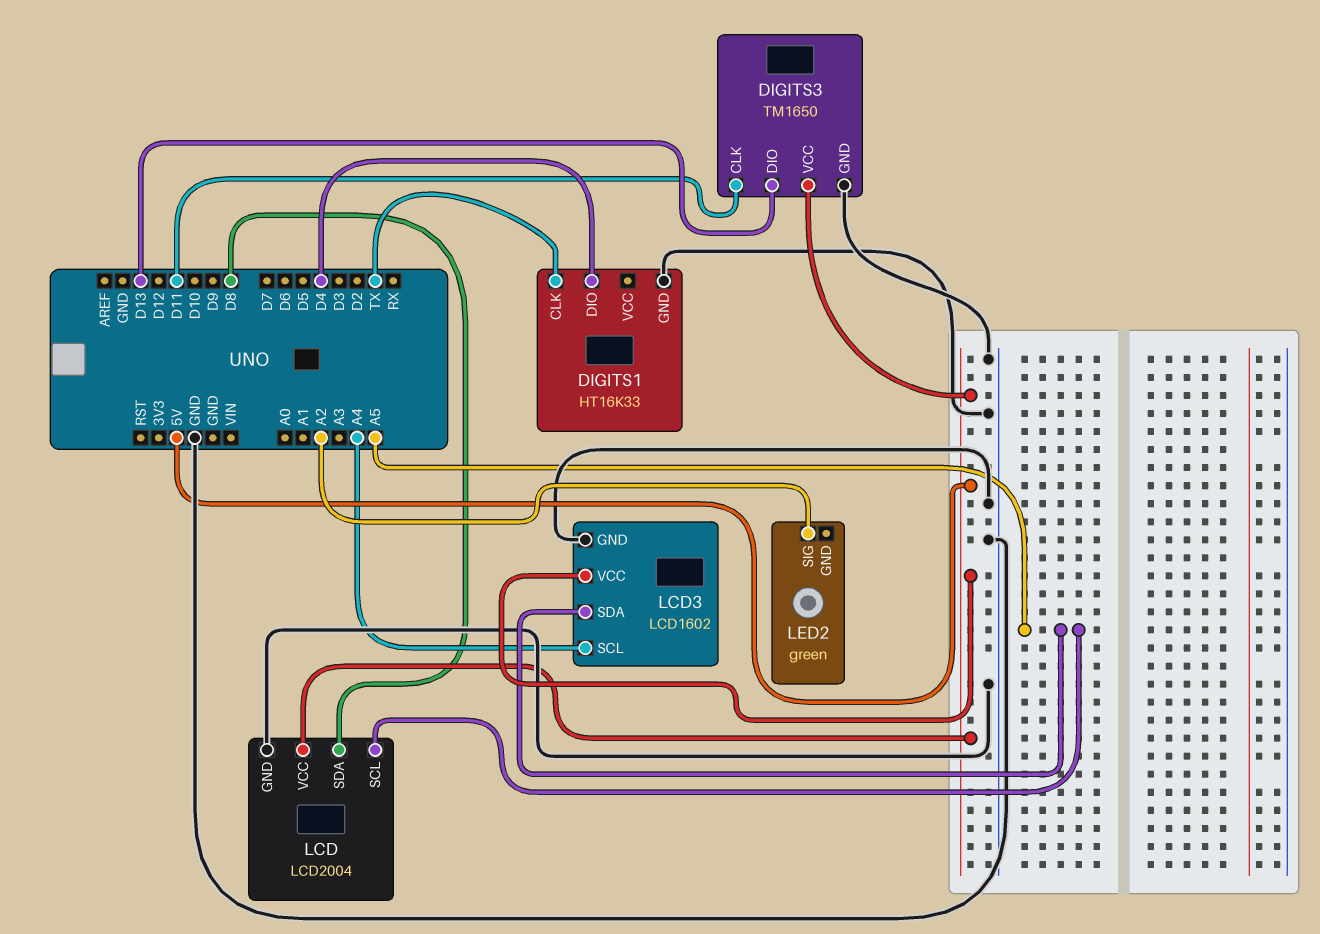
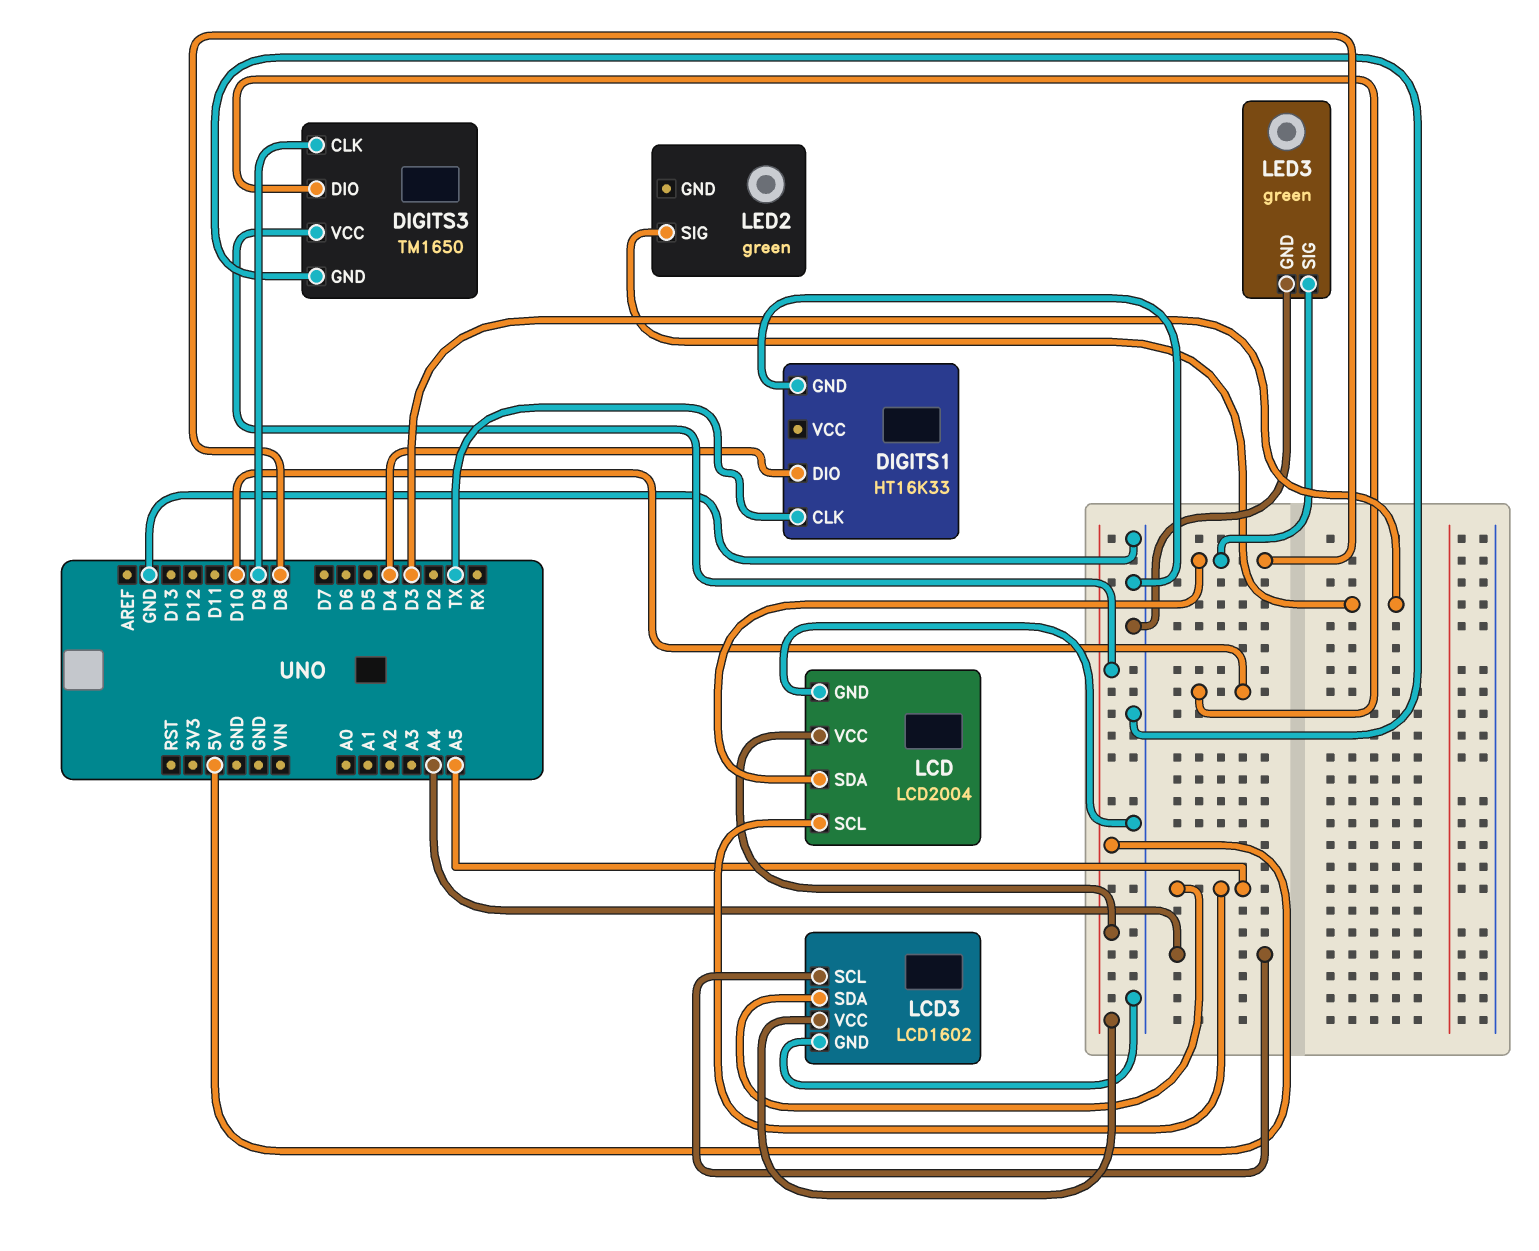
DIGITS3 pin CLK: D11 -> D9
DIGITS3 pin DIO: D13 -> D10
LED2 pin SIG: A2 -> D3
LED3: none -> green
LED3 pin GND: none -> GND
LED3 pin SIG: none -> D8

